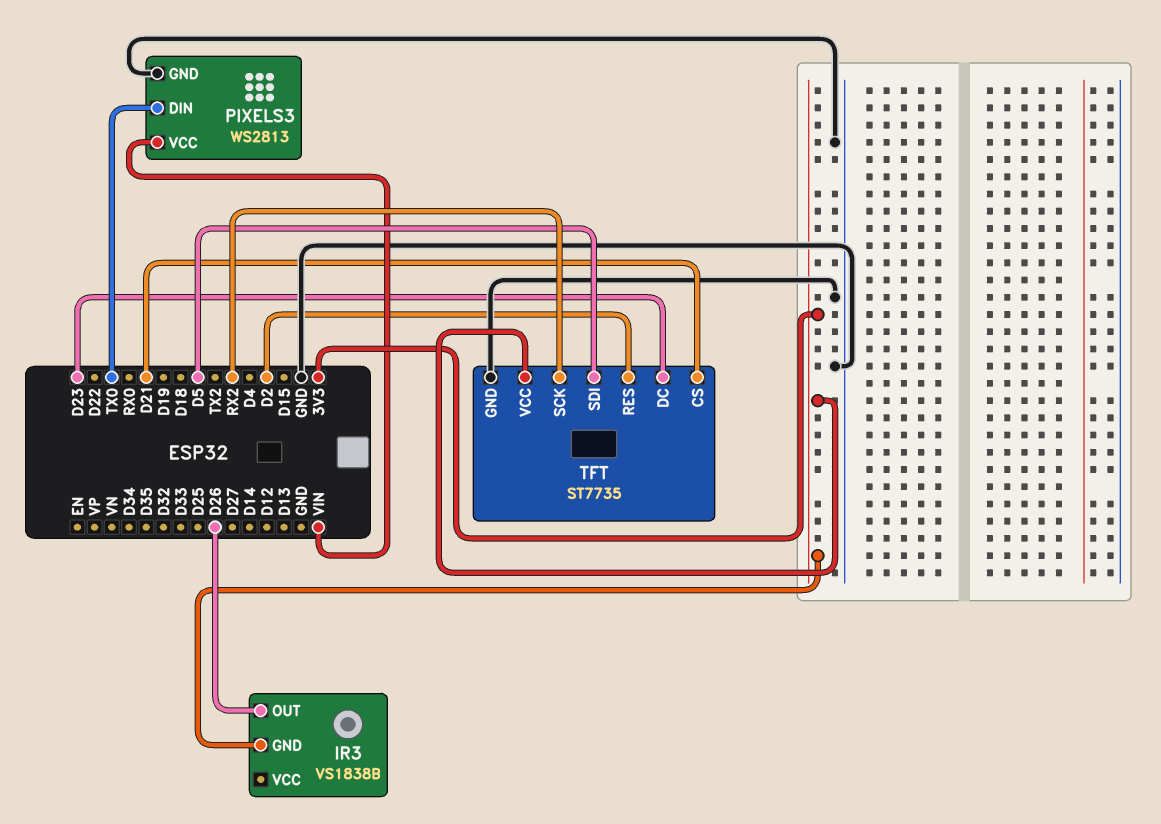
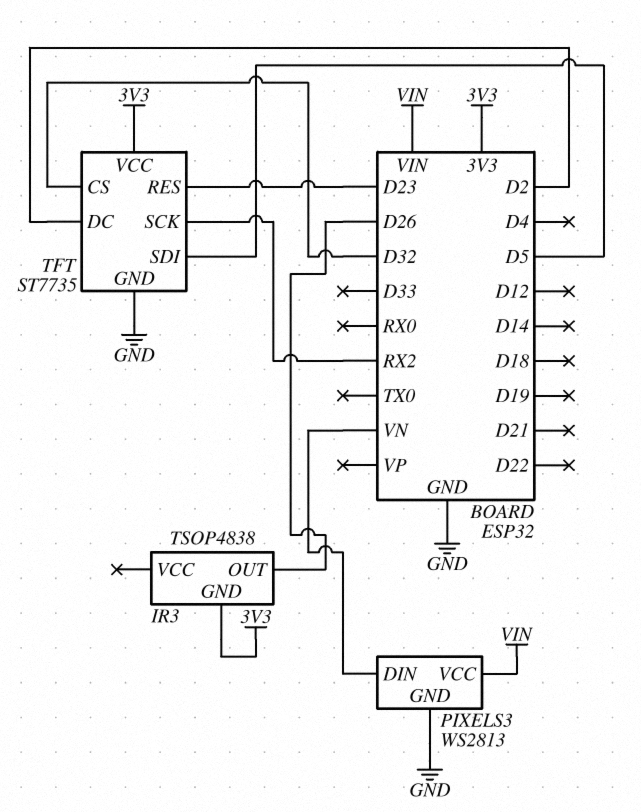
IR3: VS1838B -> TSOP4838
PIXELS3 pin DIN: TX0 -> VN
TFT pin CS: D21 -> D32
TFT pin DC: D23 -> D2
TFT pin RES: D2 -> D23

